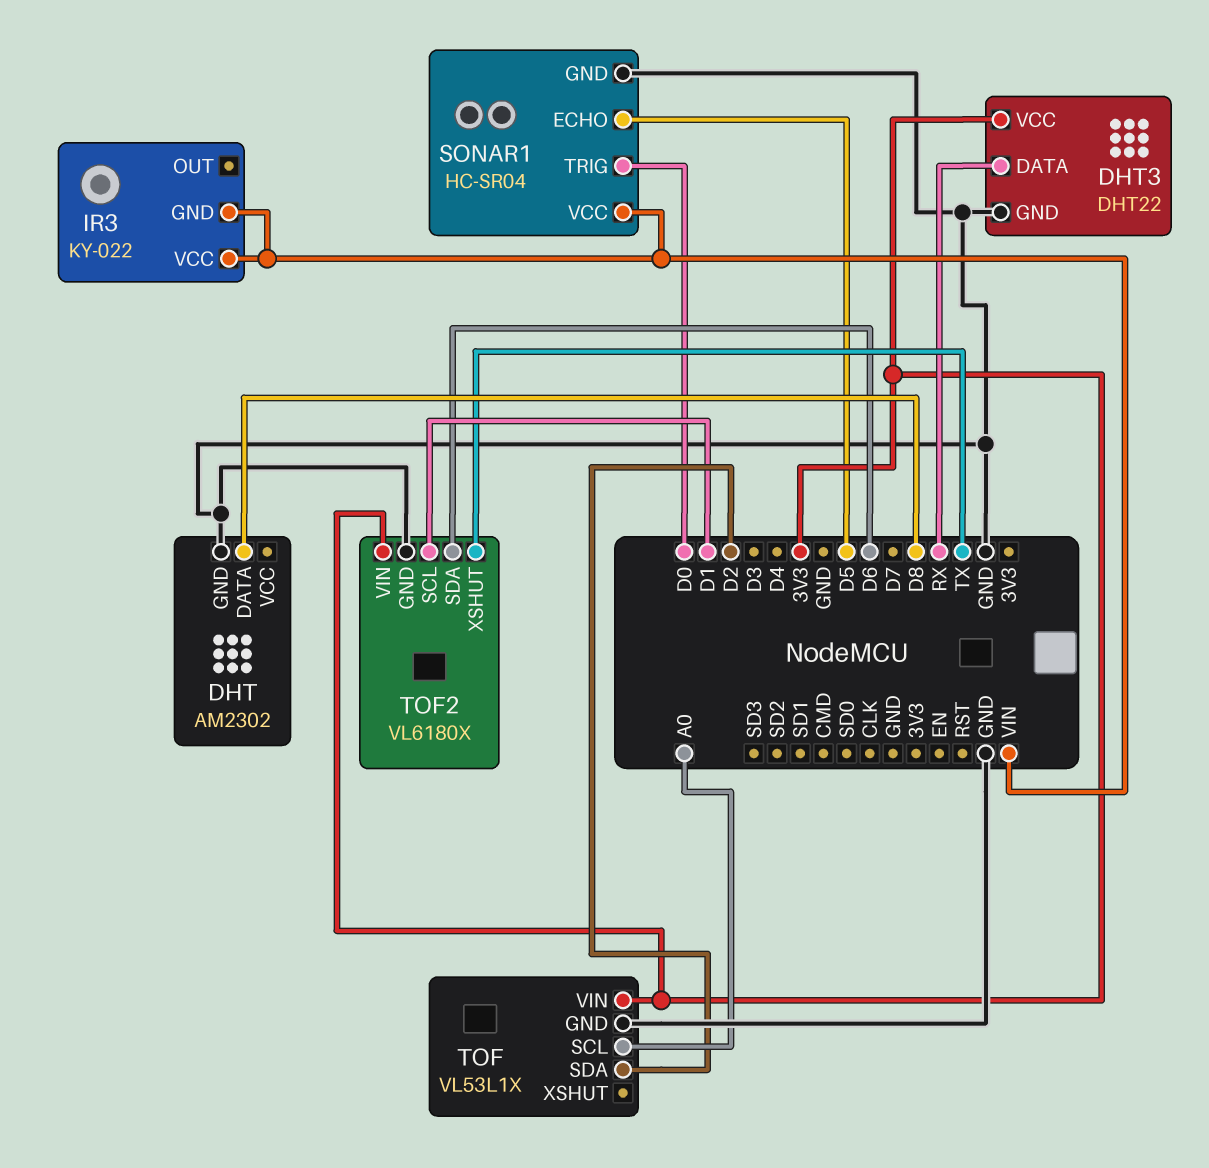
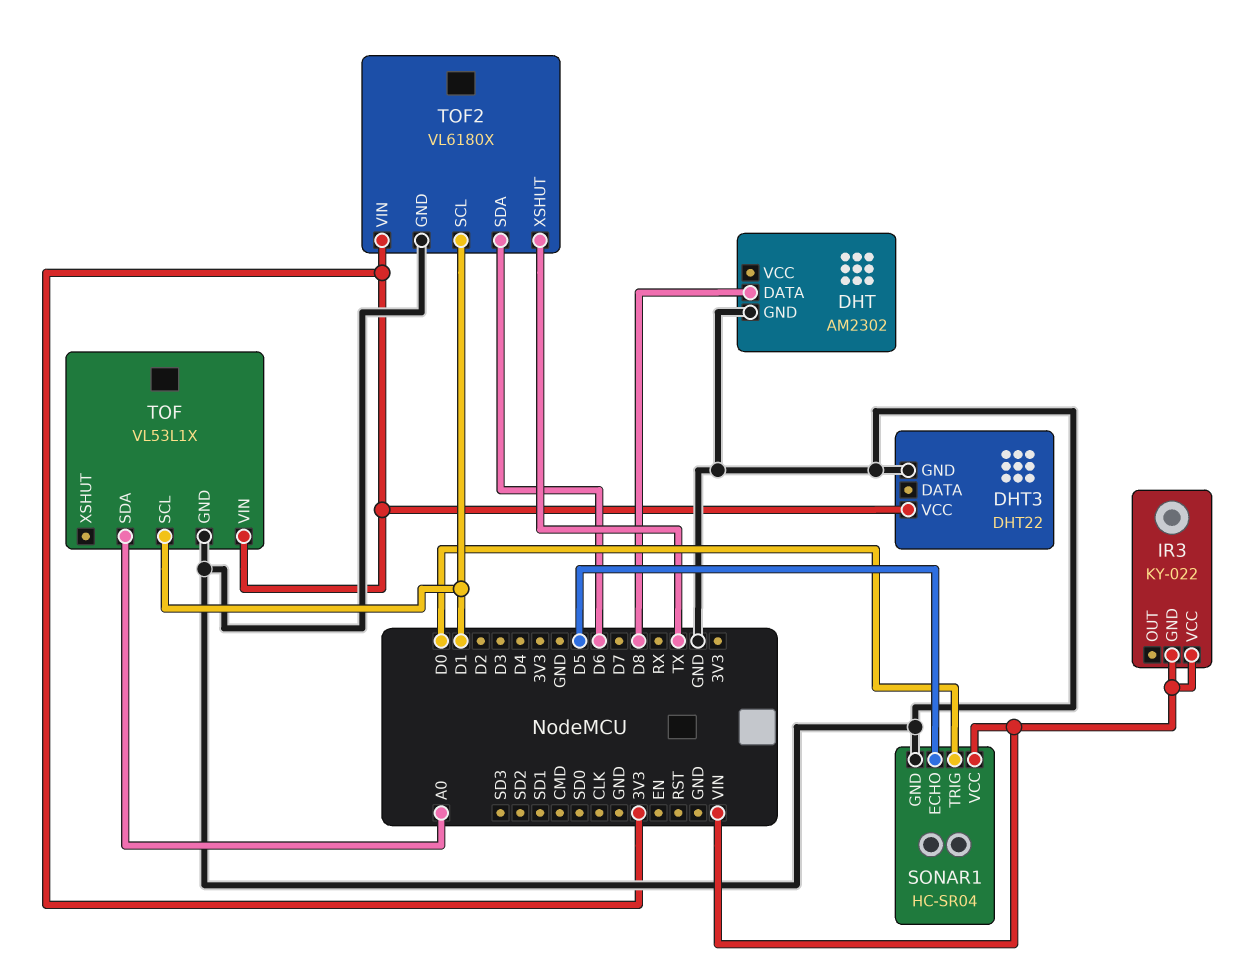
DHT3 pin DATA: RX -> none
TOF pin SCL: A0 -> D1
TOF pin SDA: D2 -> A0

